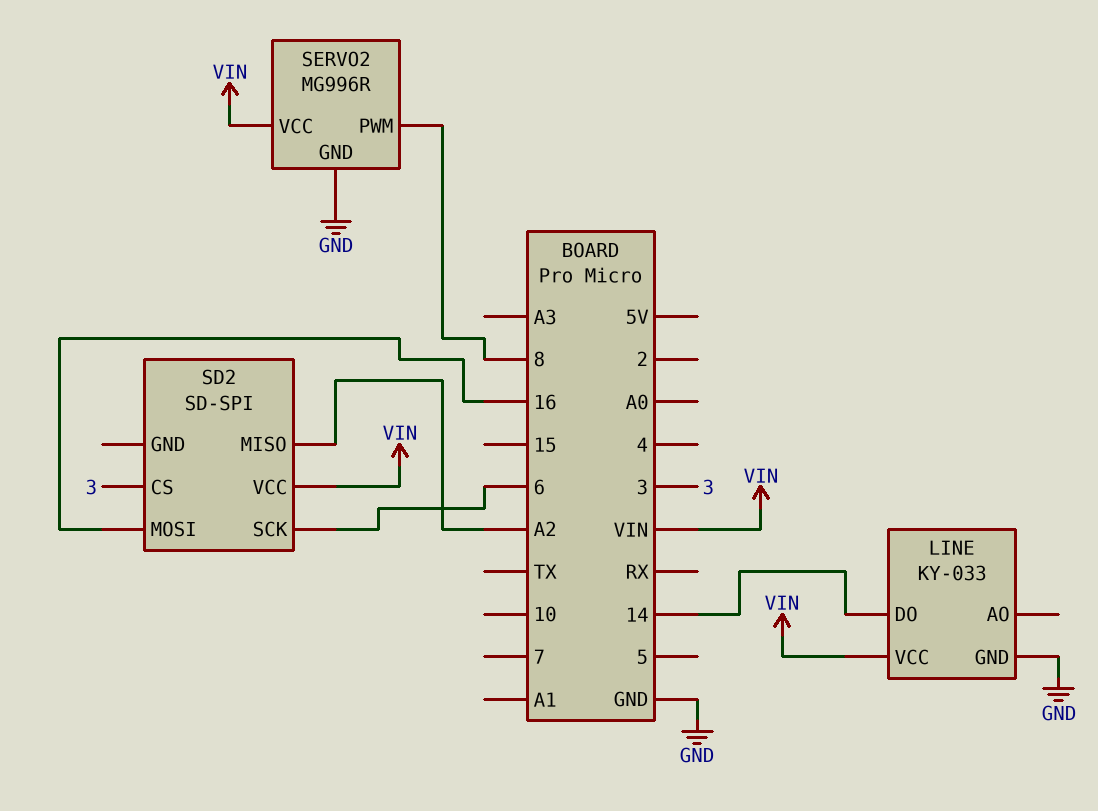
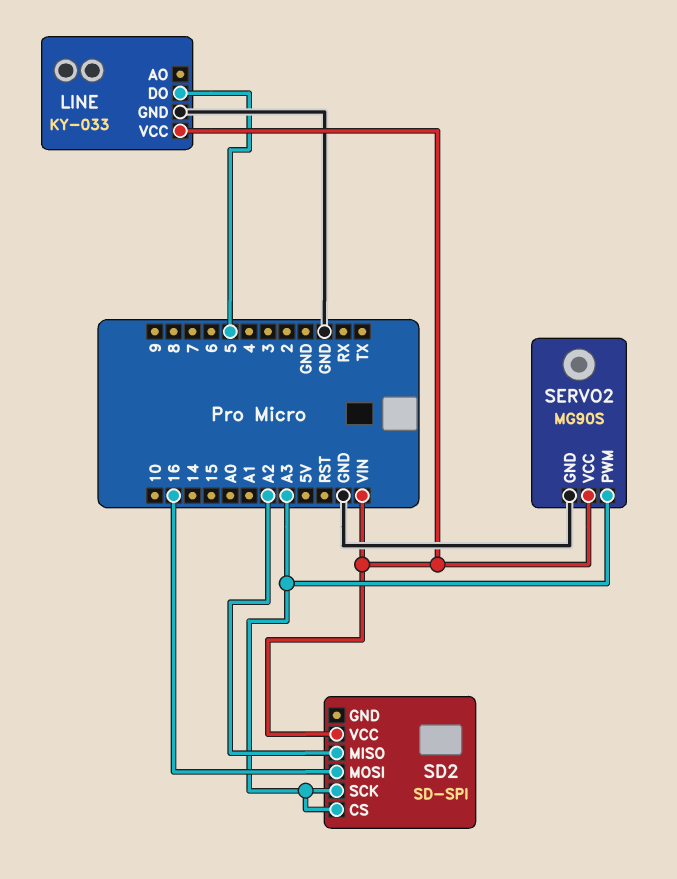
LINE pin DO: 14 -> 5
SD2 pin CS: 3 -> A3
SD2 pin SCK: 6 -> A3
SERVO2: MG996R -> MG90S
SERVO2 pin PWM: 8 -> A3

